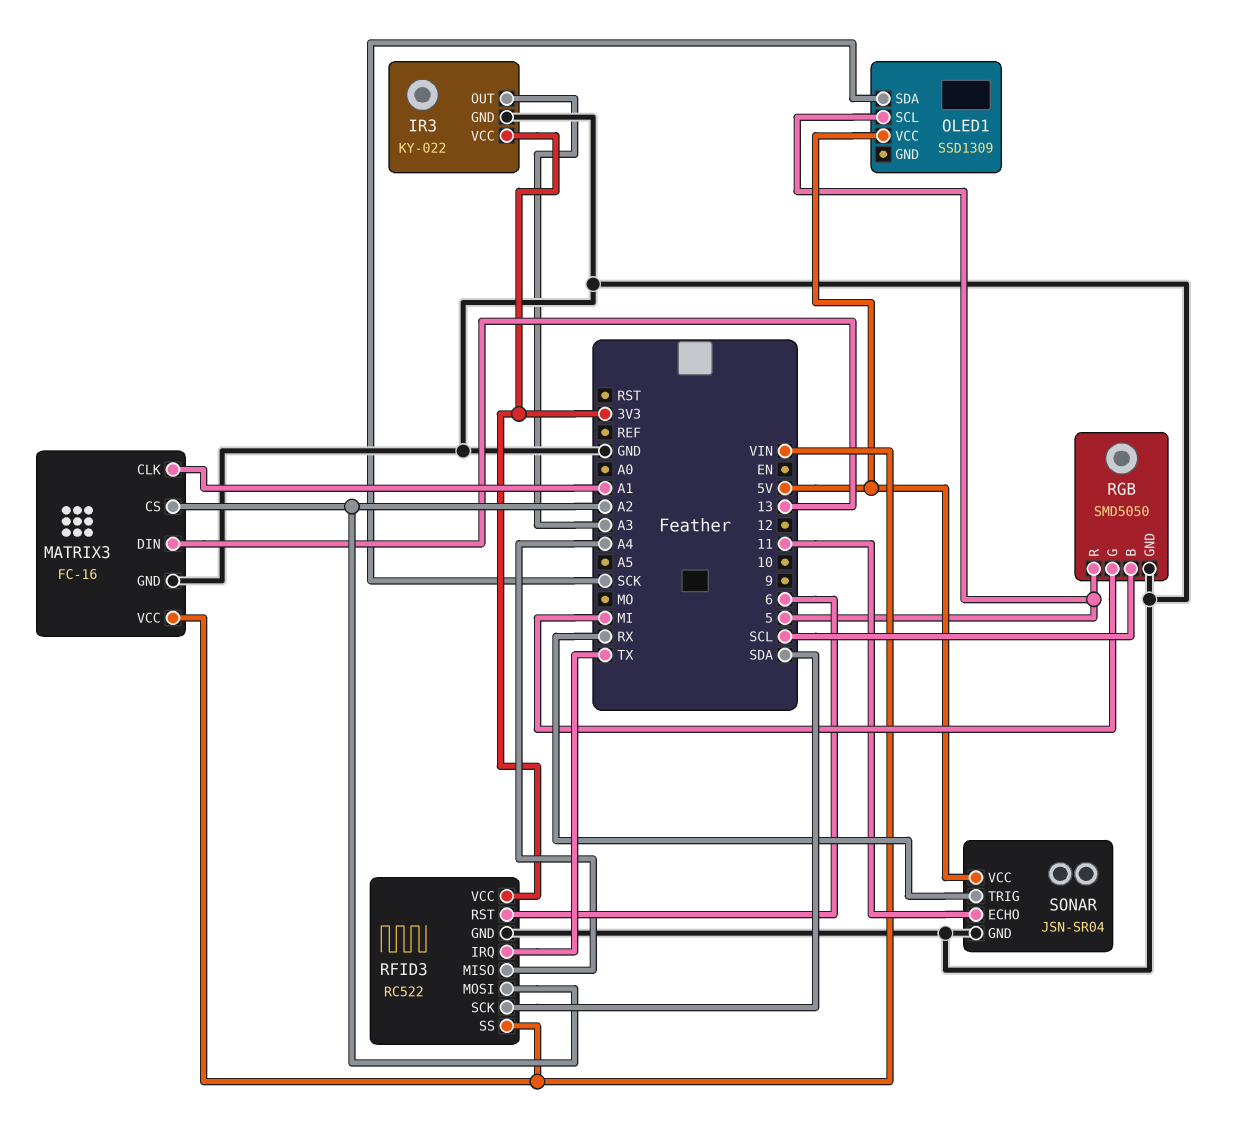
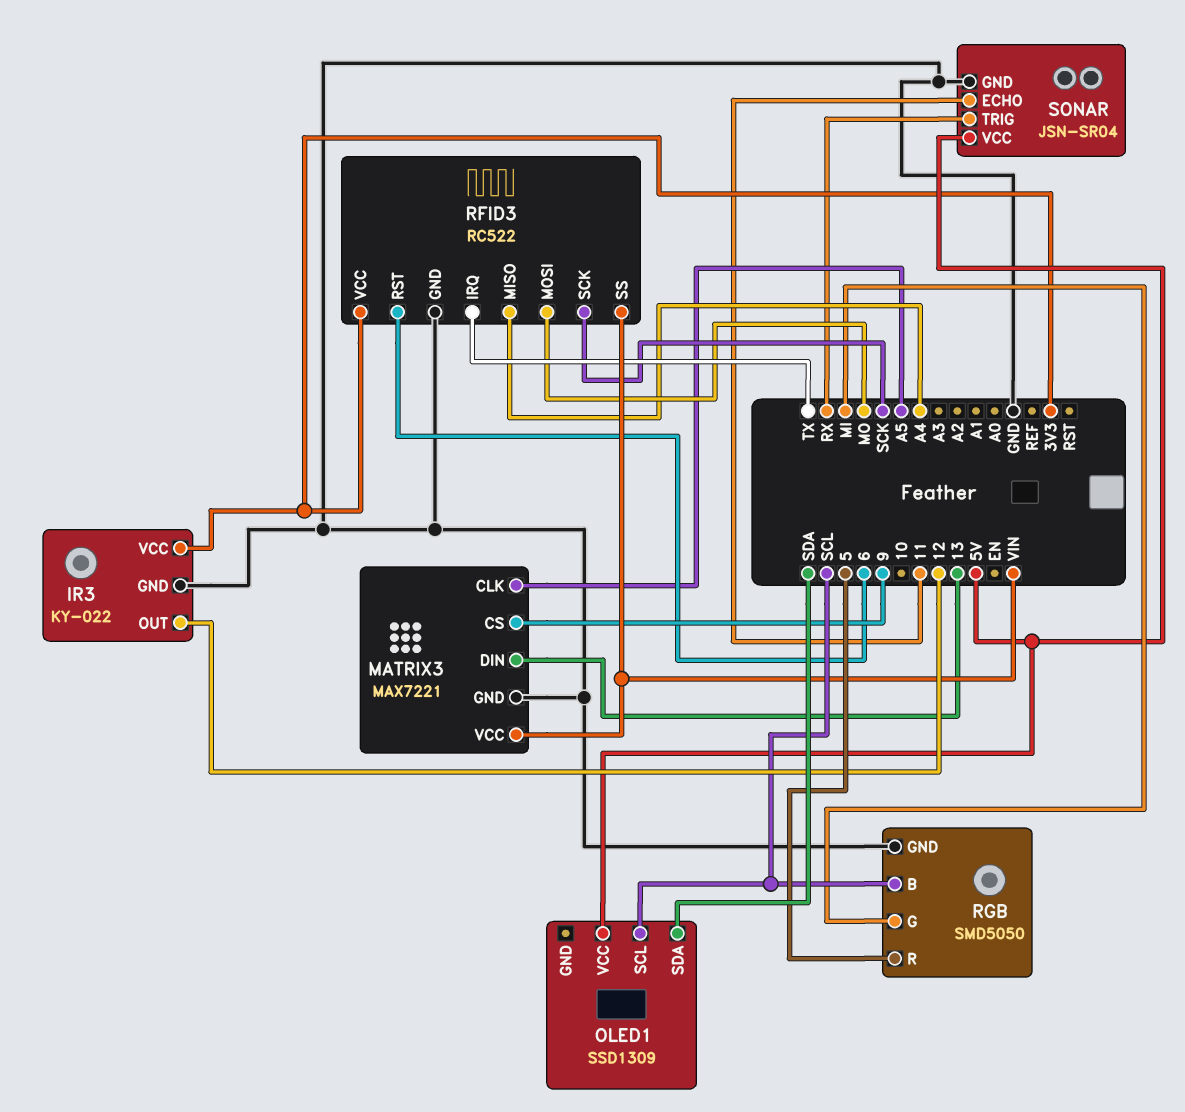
IR3 pin OUT: A3 -> 12
MATRIX3: FC-16 -> MAX7221
MATRIX3 pin CLK: A1 -> A5
MATRIX3 pin CS: A2 -> 9
OLED1 pin SCL: 5 -> SCL
OLED1 pin SDA: SCK -> SDA
RFID3 pin MOSI: A2 -> MO
RFID3 pin SCK: SDA -> SCK

